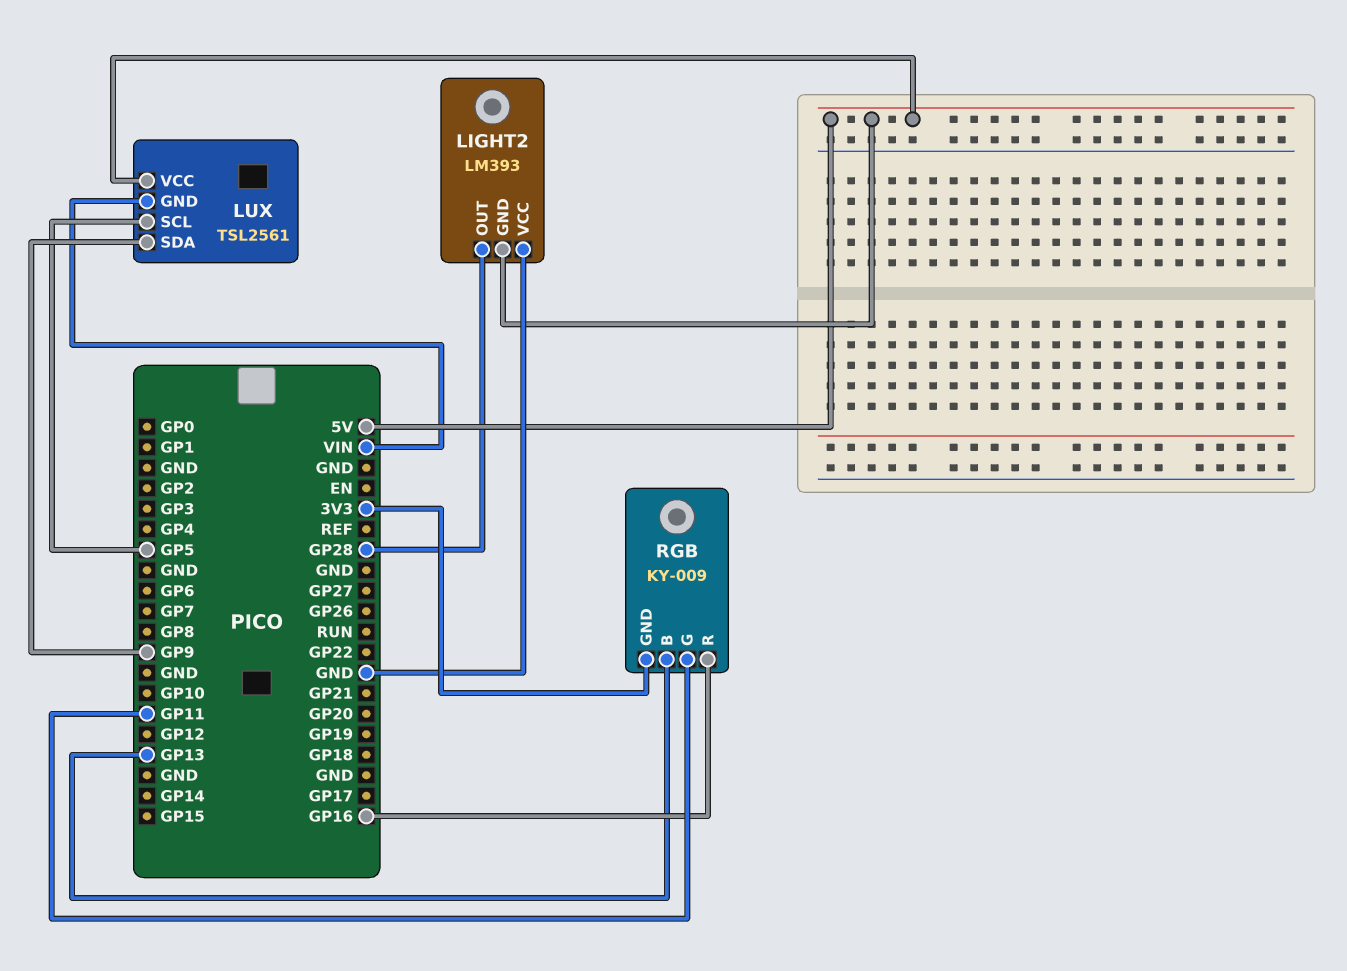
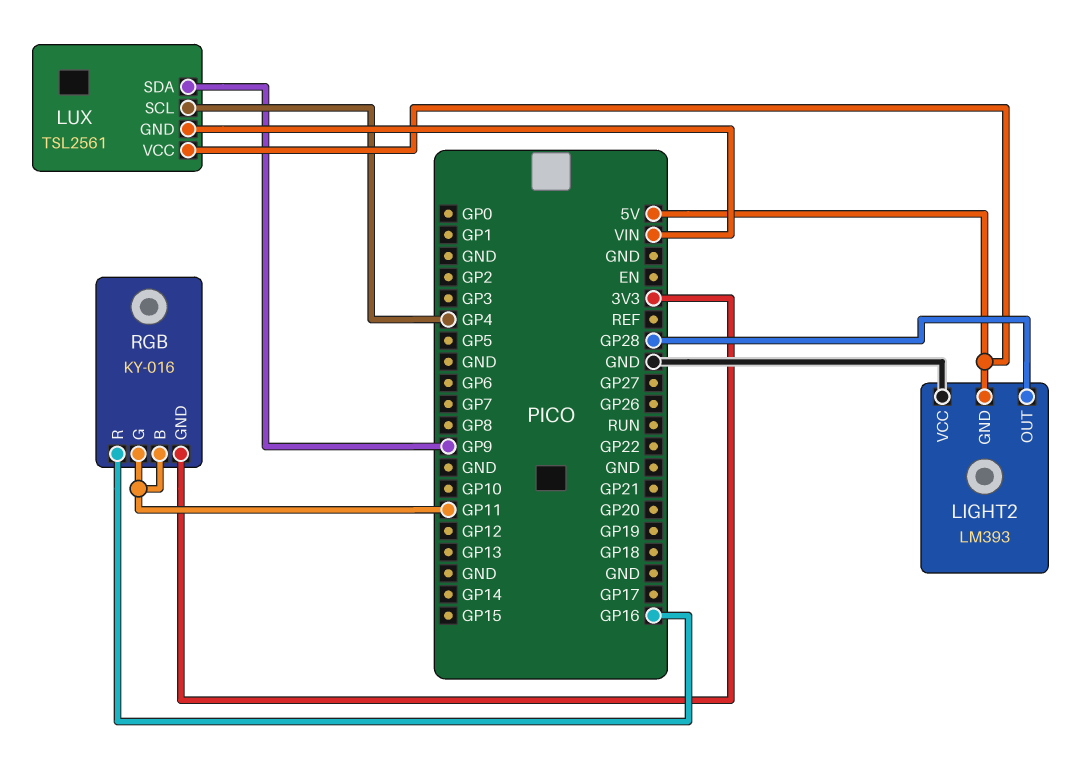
LUX pin SCL: GP5 -> GP4
RGB: KY-009 -> KY-016
RGB pin B: GP13 -> GP11

